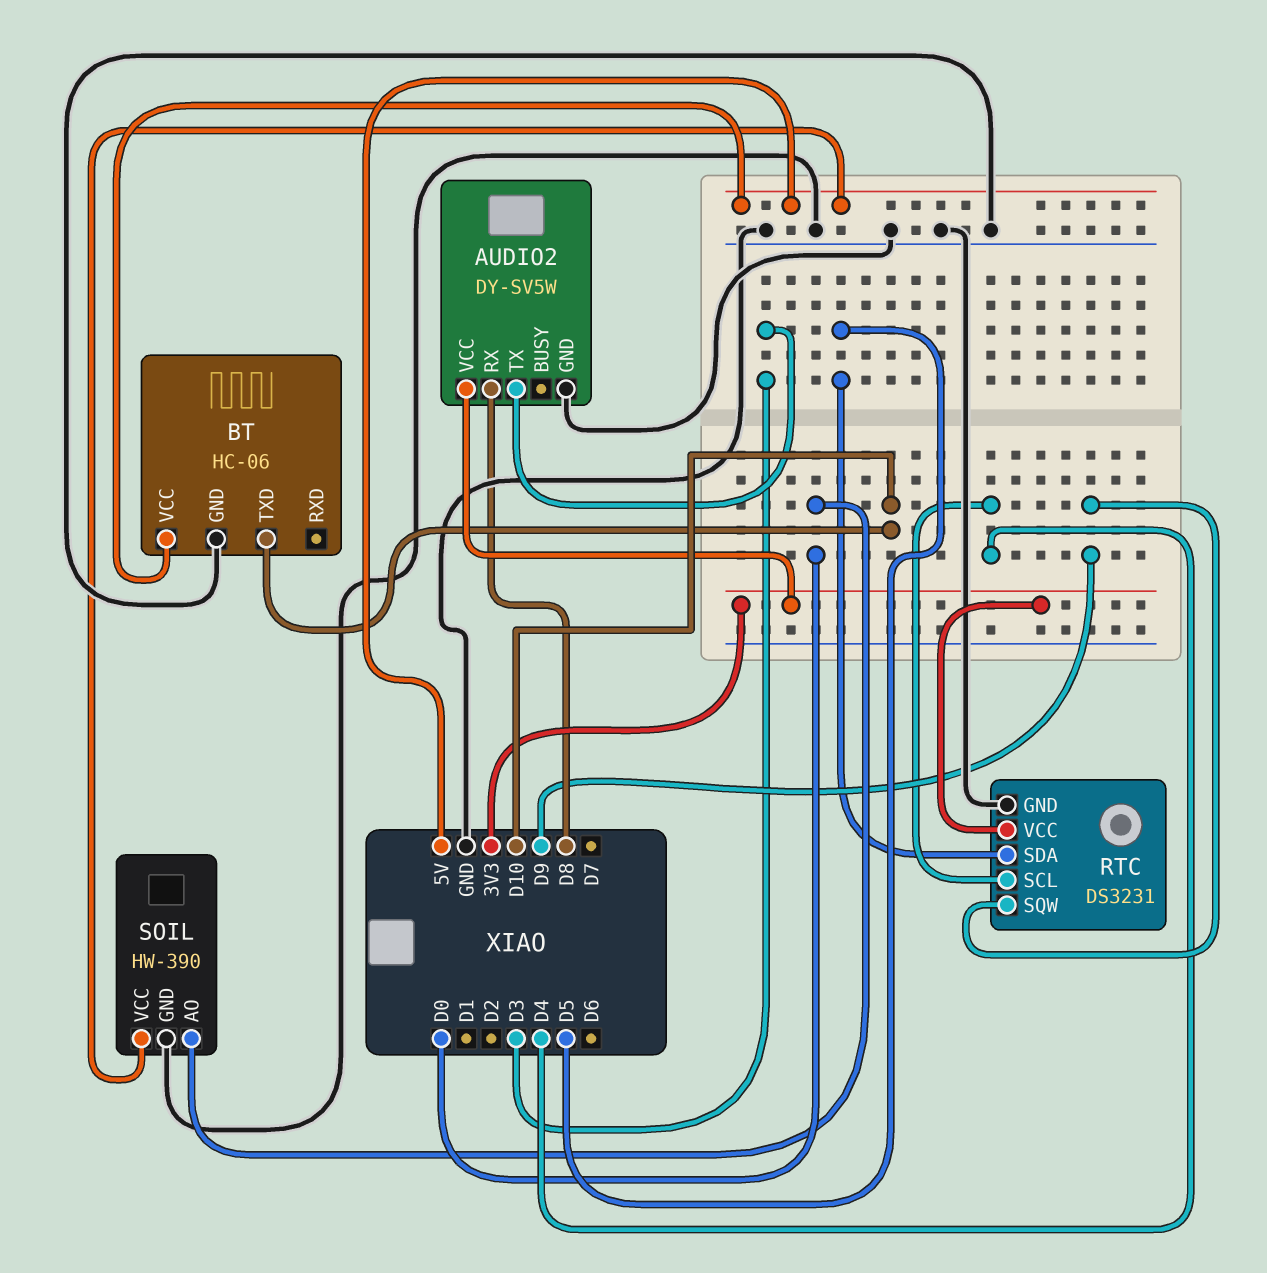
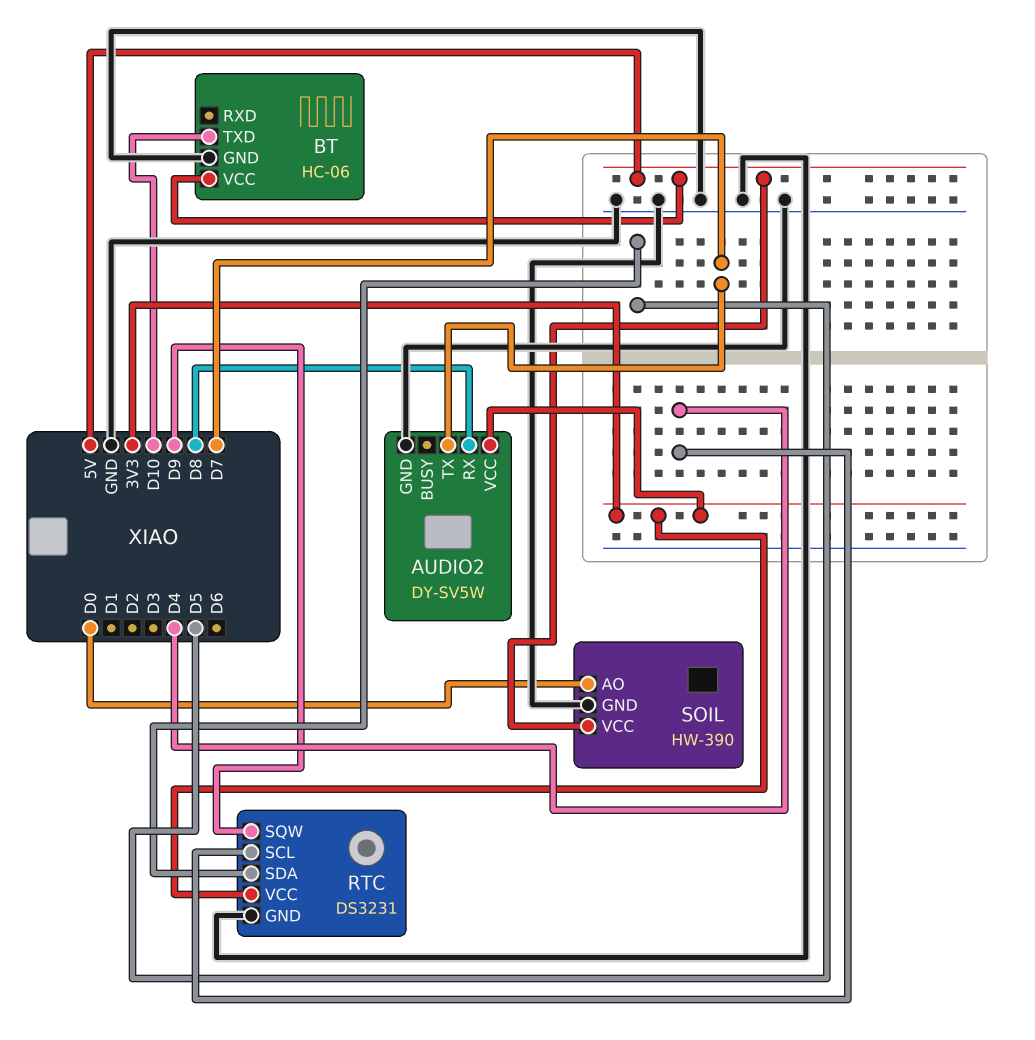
AUDIO2 pin TX: D3 -> D7

